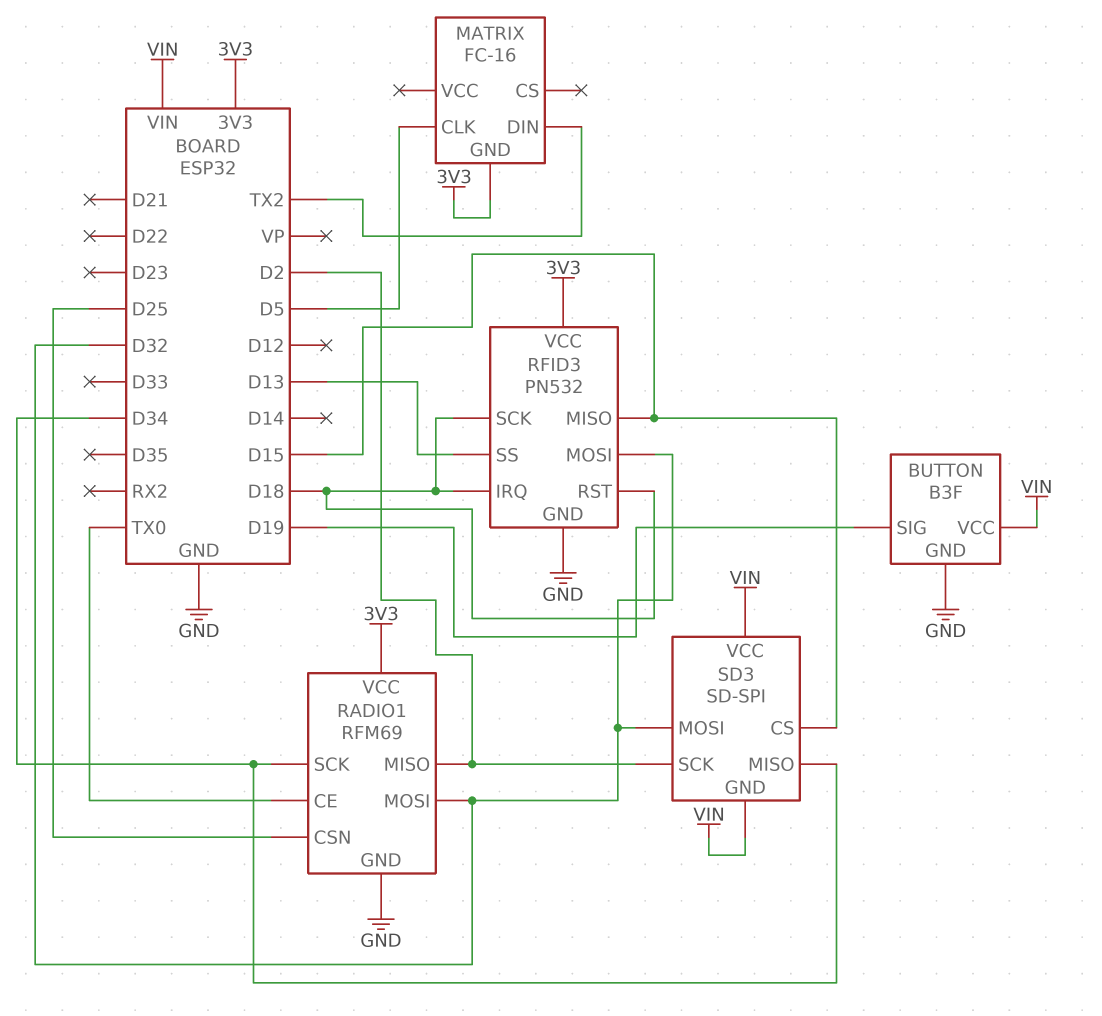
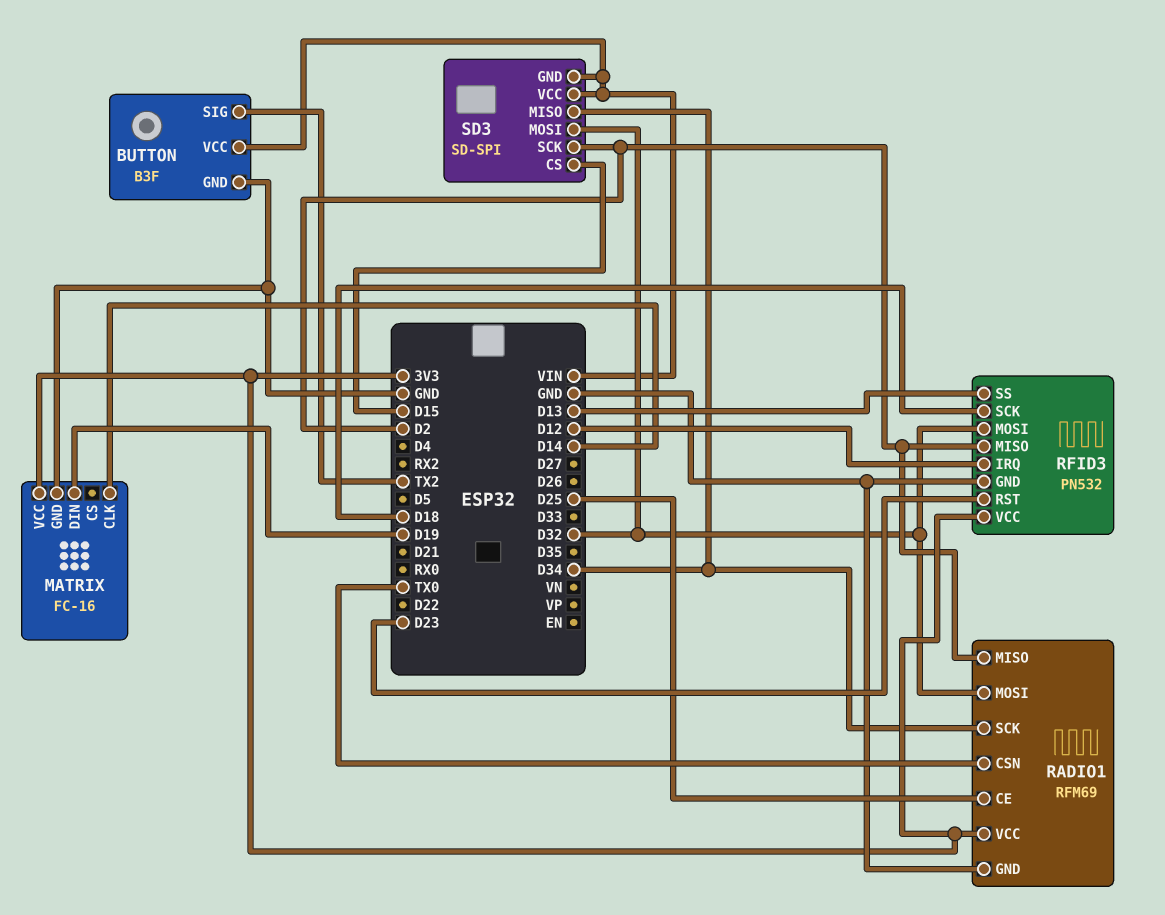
BUTTON pin SIG: D19 -> TX2
MATRIX pin CLK: D5 -> D14
MATRIX pin DIN: TX2 -> D19
MATRIX pin GND: 3V3 -> GND
MATRIX pin VCC: none -> 3V3
RADIO1 pin CE: TX0 -> D25
RADIO1 pin CSN: D25 -> TX0
RFID3 pin IRQ: D18 -> D12
RFID3 pin MISO: D15 -> D2
RFID3 pin RST: D18 -> D23

